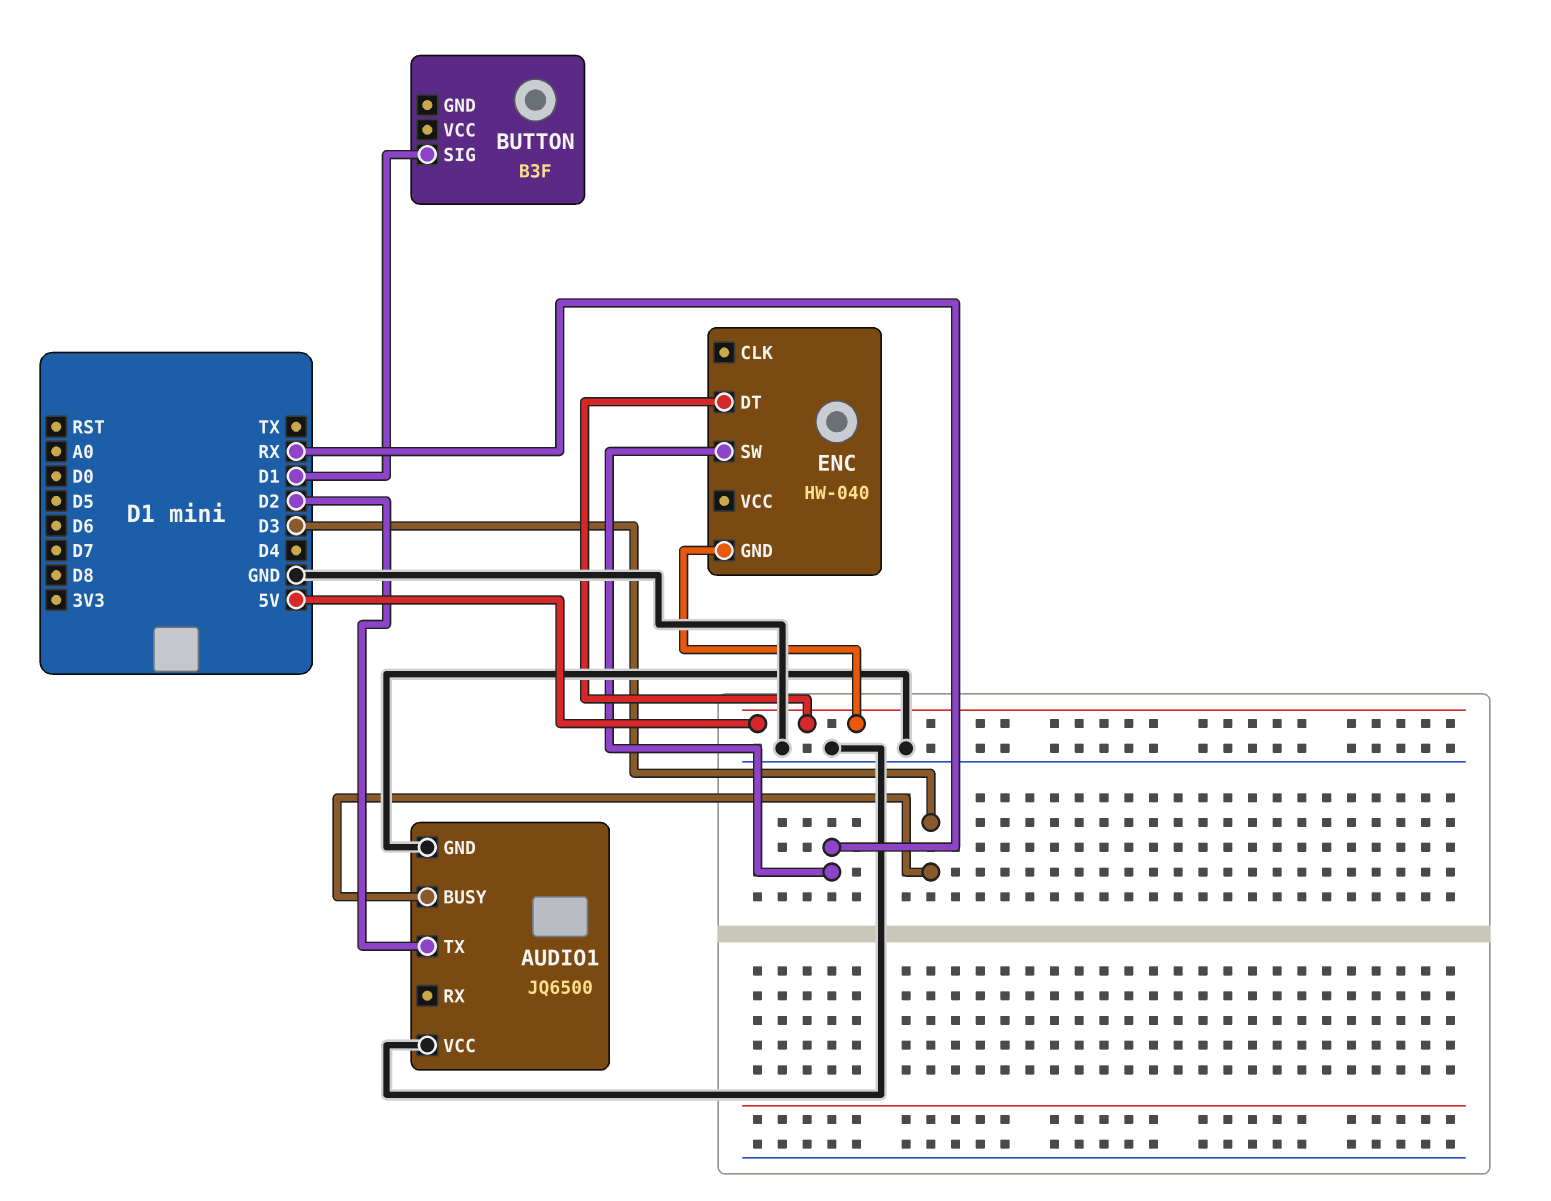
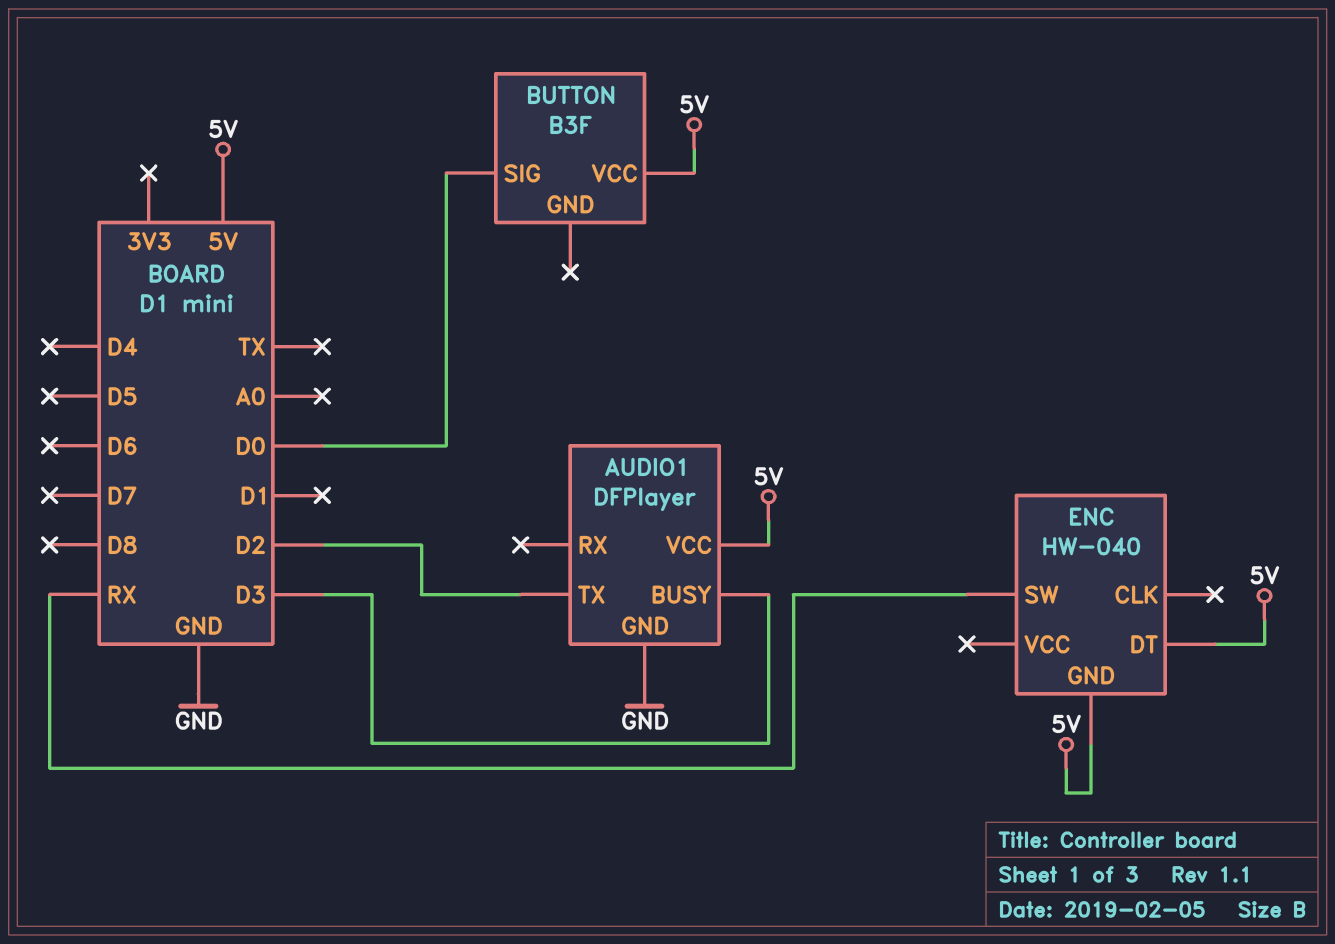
AUDIO1: JQ6500 -> DFPlayer
AUDIO1 pin VCC: GND -> 5V
BUTTON pin SIG: D1 -> D0
BUTTON pin VCC: none -> 5V

